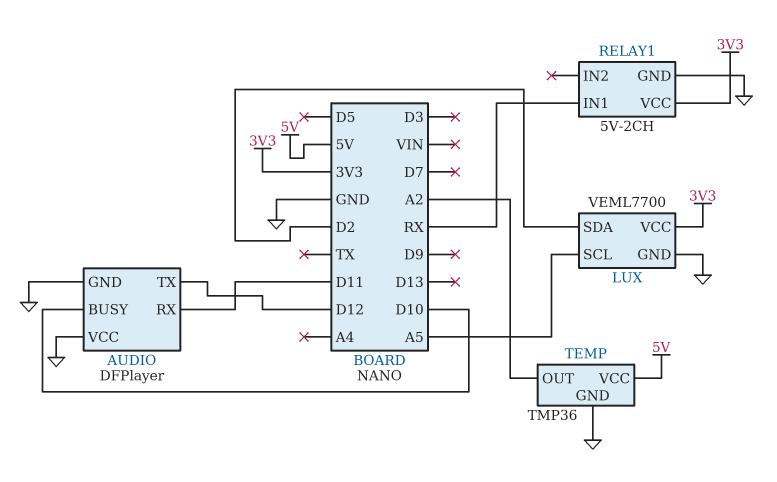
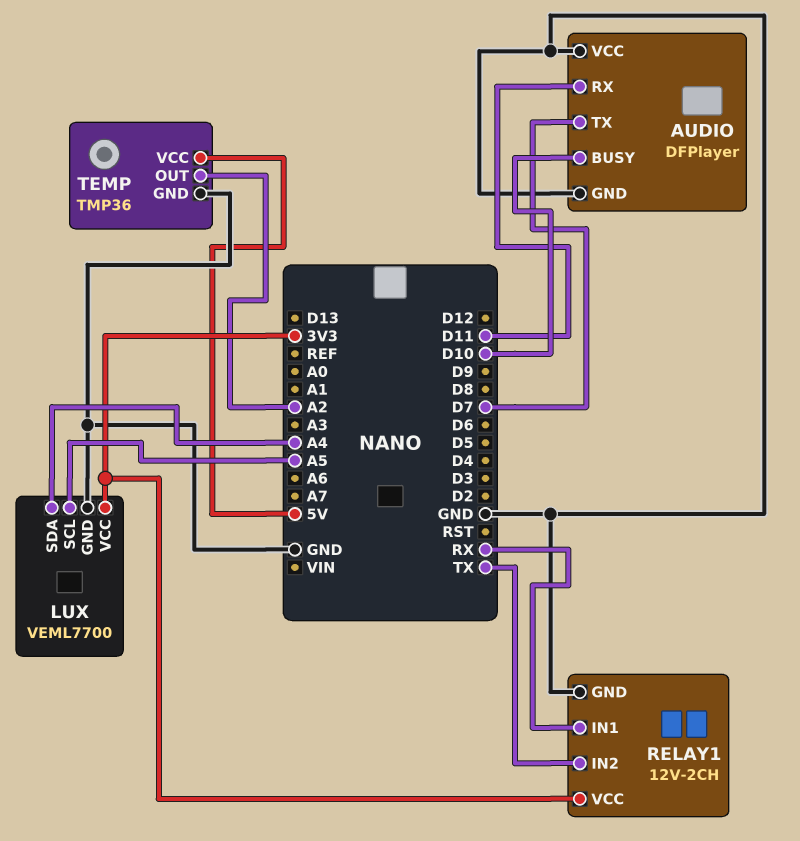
AUDIO pin TX: D12 -> D7
LUX pin SDA: D2 -> A4
RELAY1: 5V-2CH -> 12V-2CH
RELAY1 pin IN2: none -> TX

